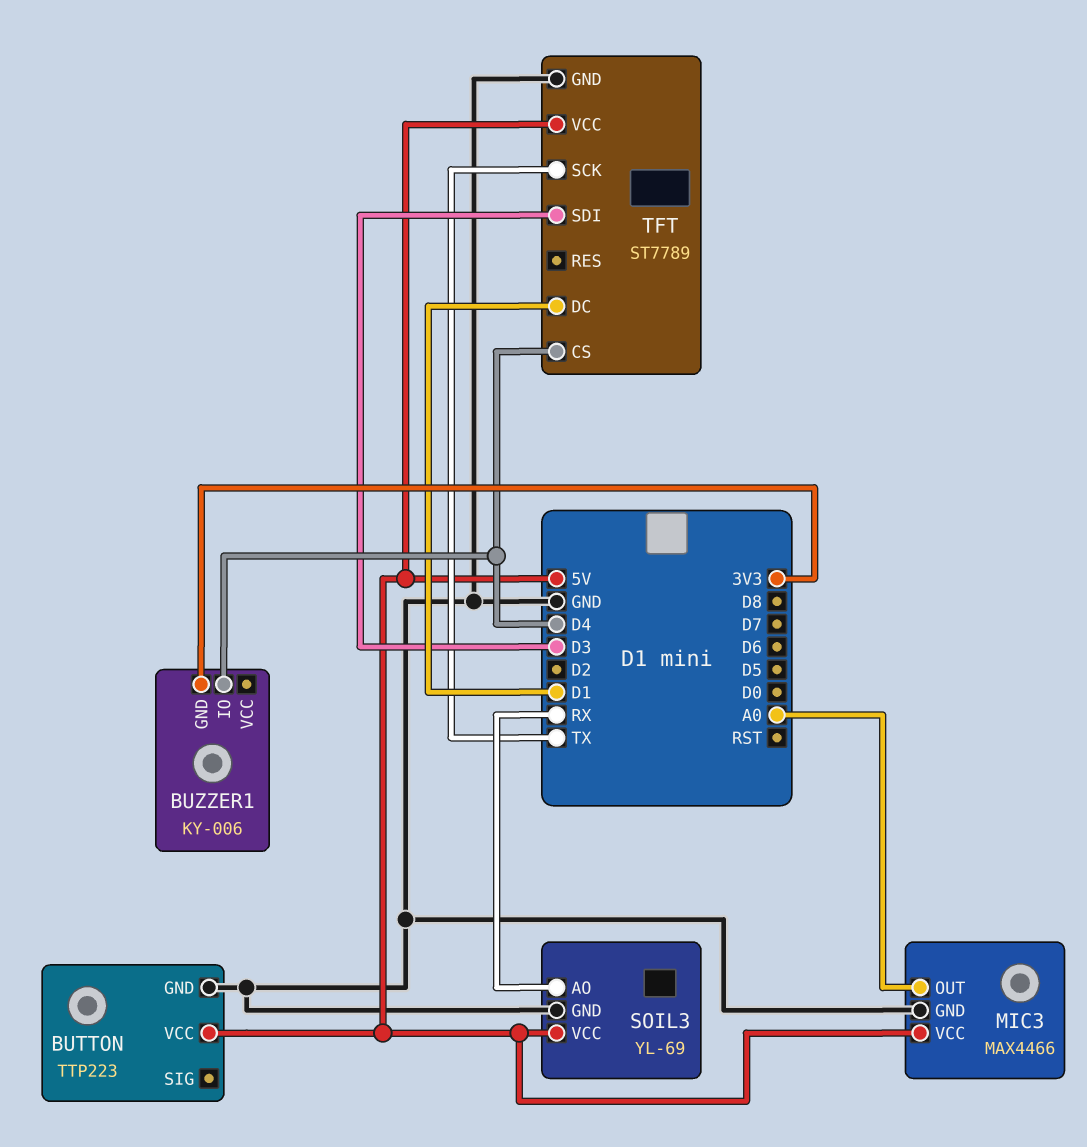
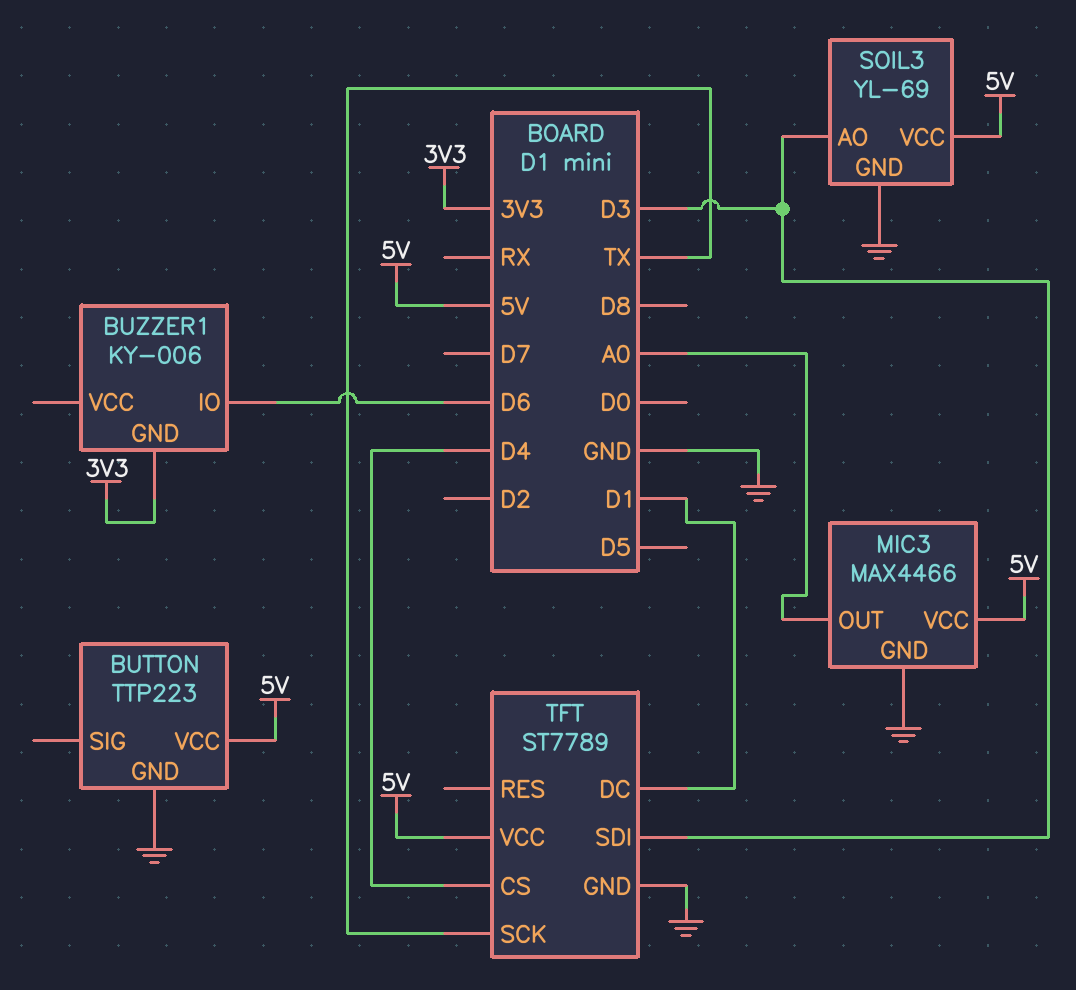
BUZZER1 pin IO: D4 -> D6
SOIL3 pin AO: RX -> D3

